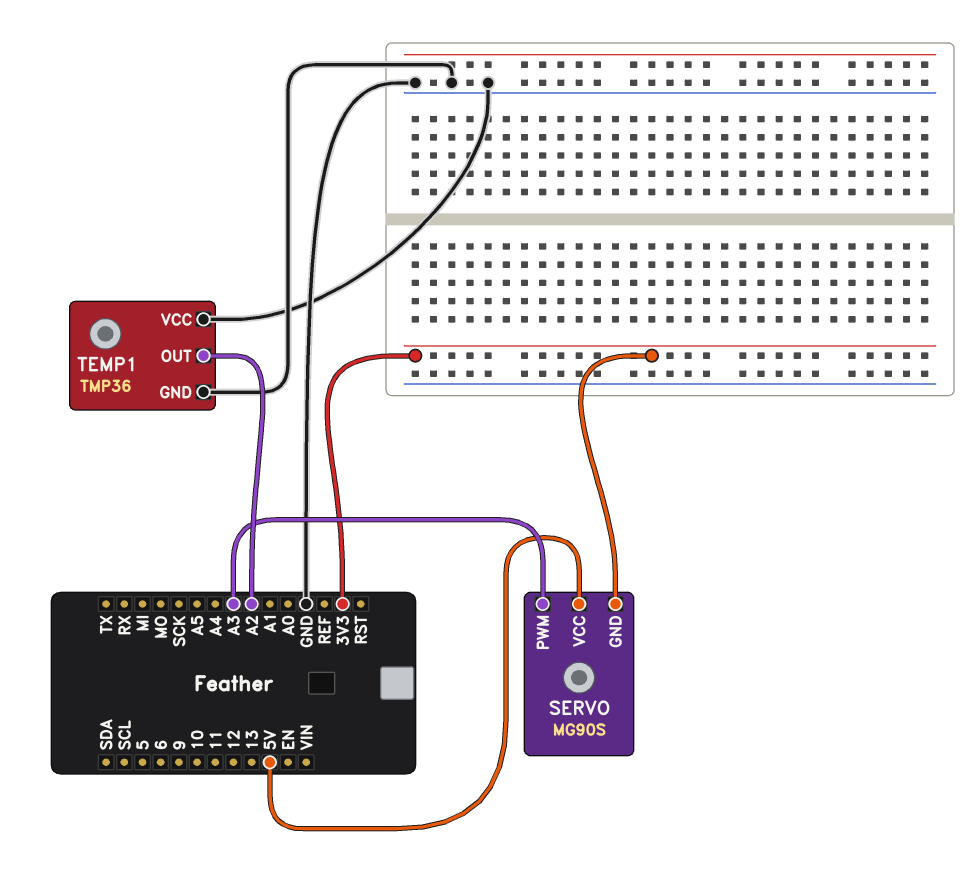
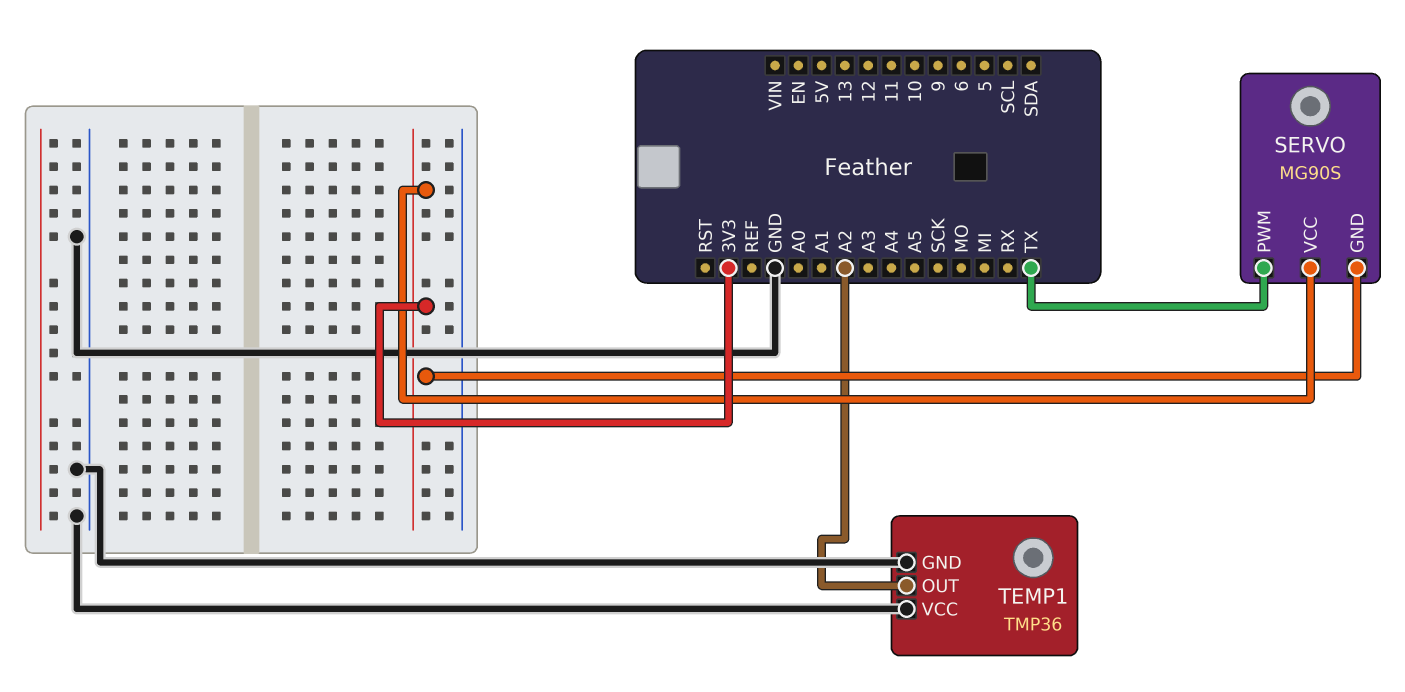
SERVO pin PWM: A3 -> TX
SERVO pin VCC: 5V -> 3V3

